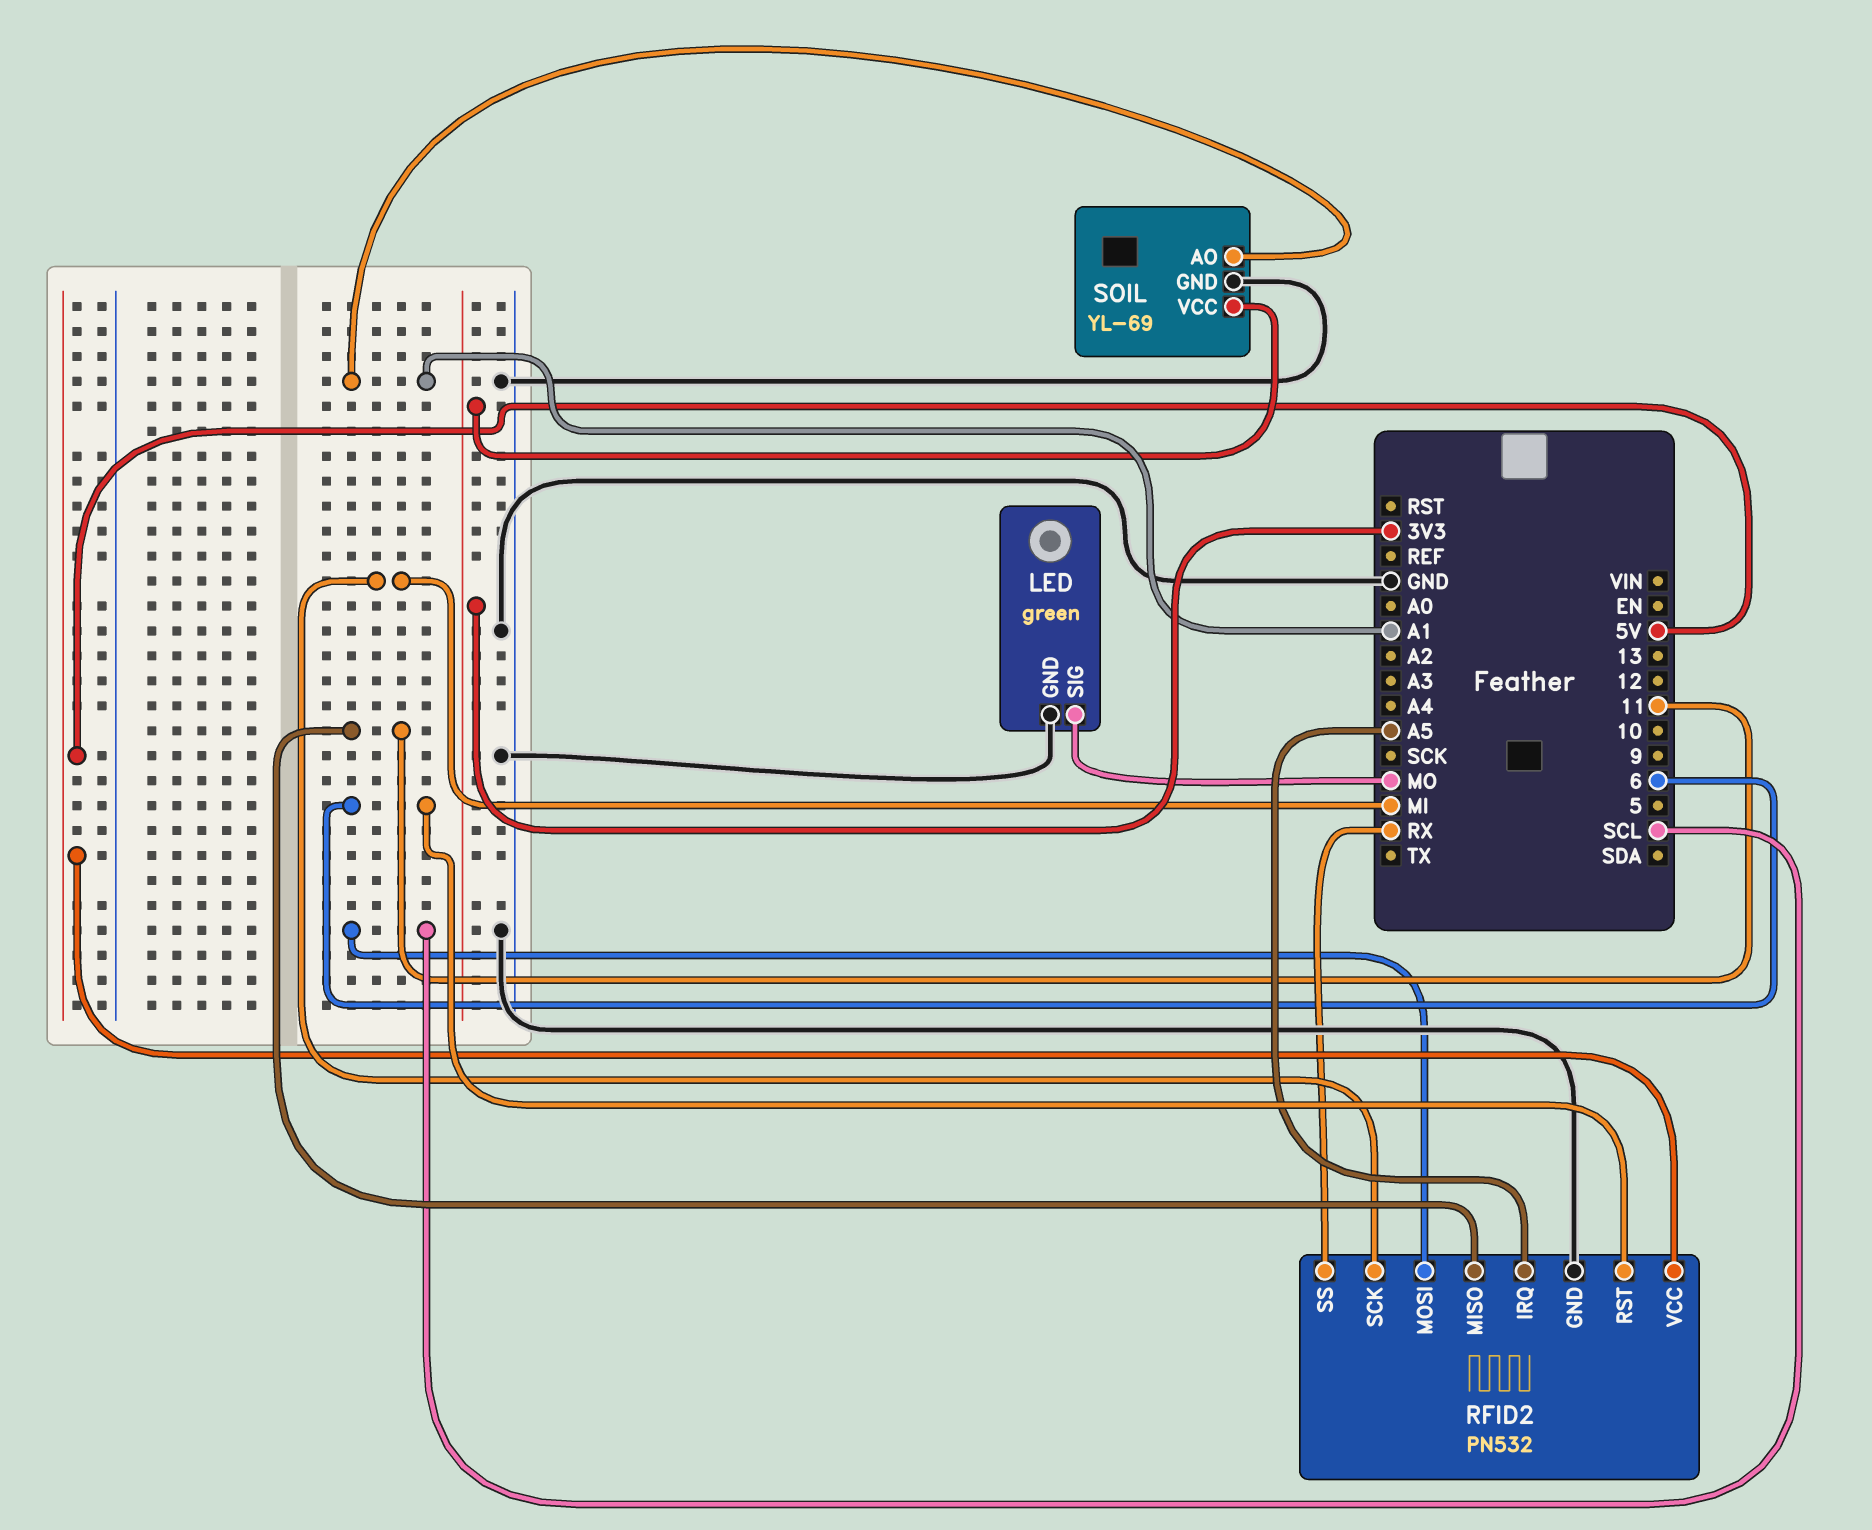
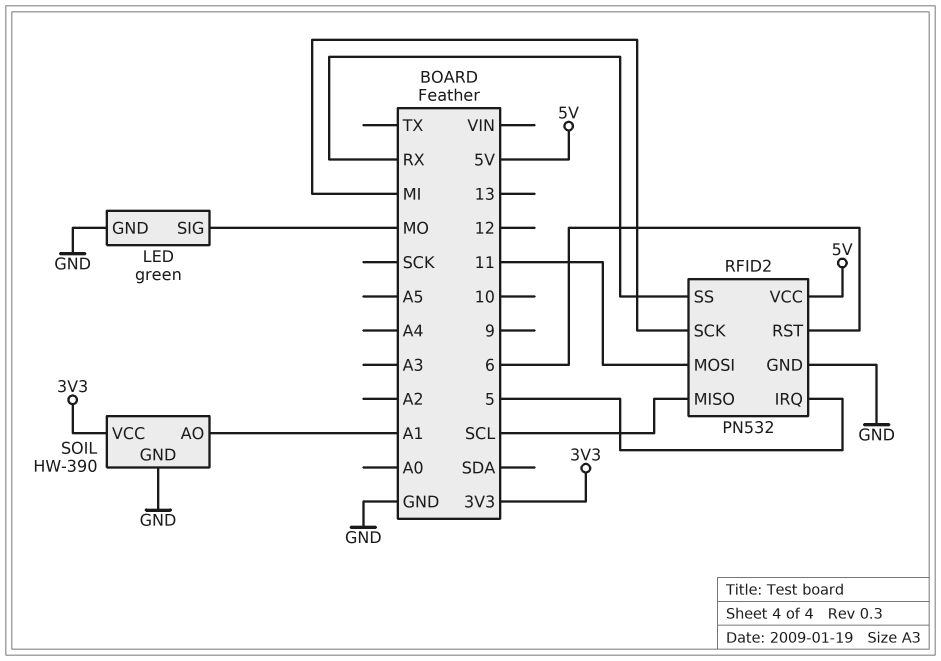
RFID2 pin IRQ: A5 -> 5
RFID2 pin MISO: 11 -> SCL
RFID2 pin MOSI: SCL -> 11
SOIL: YL-69 -> HW-390

